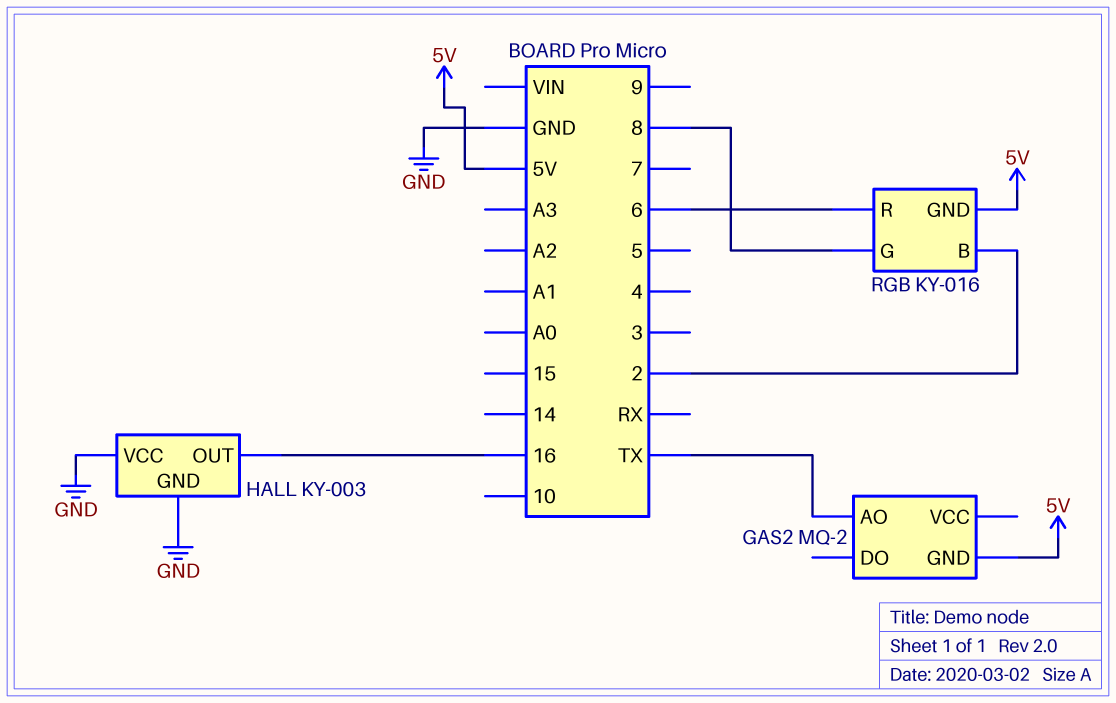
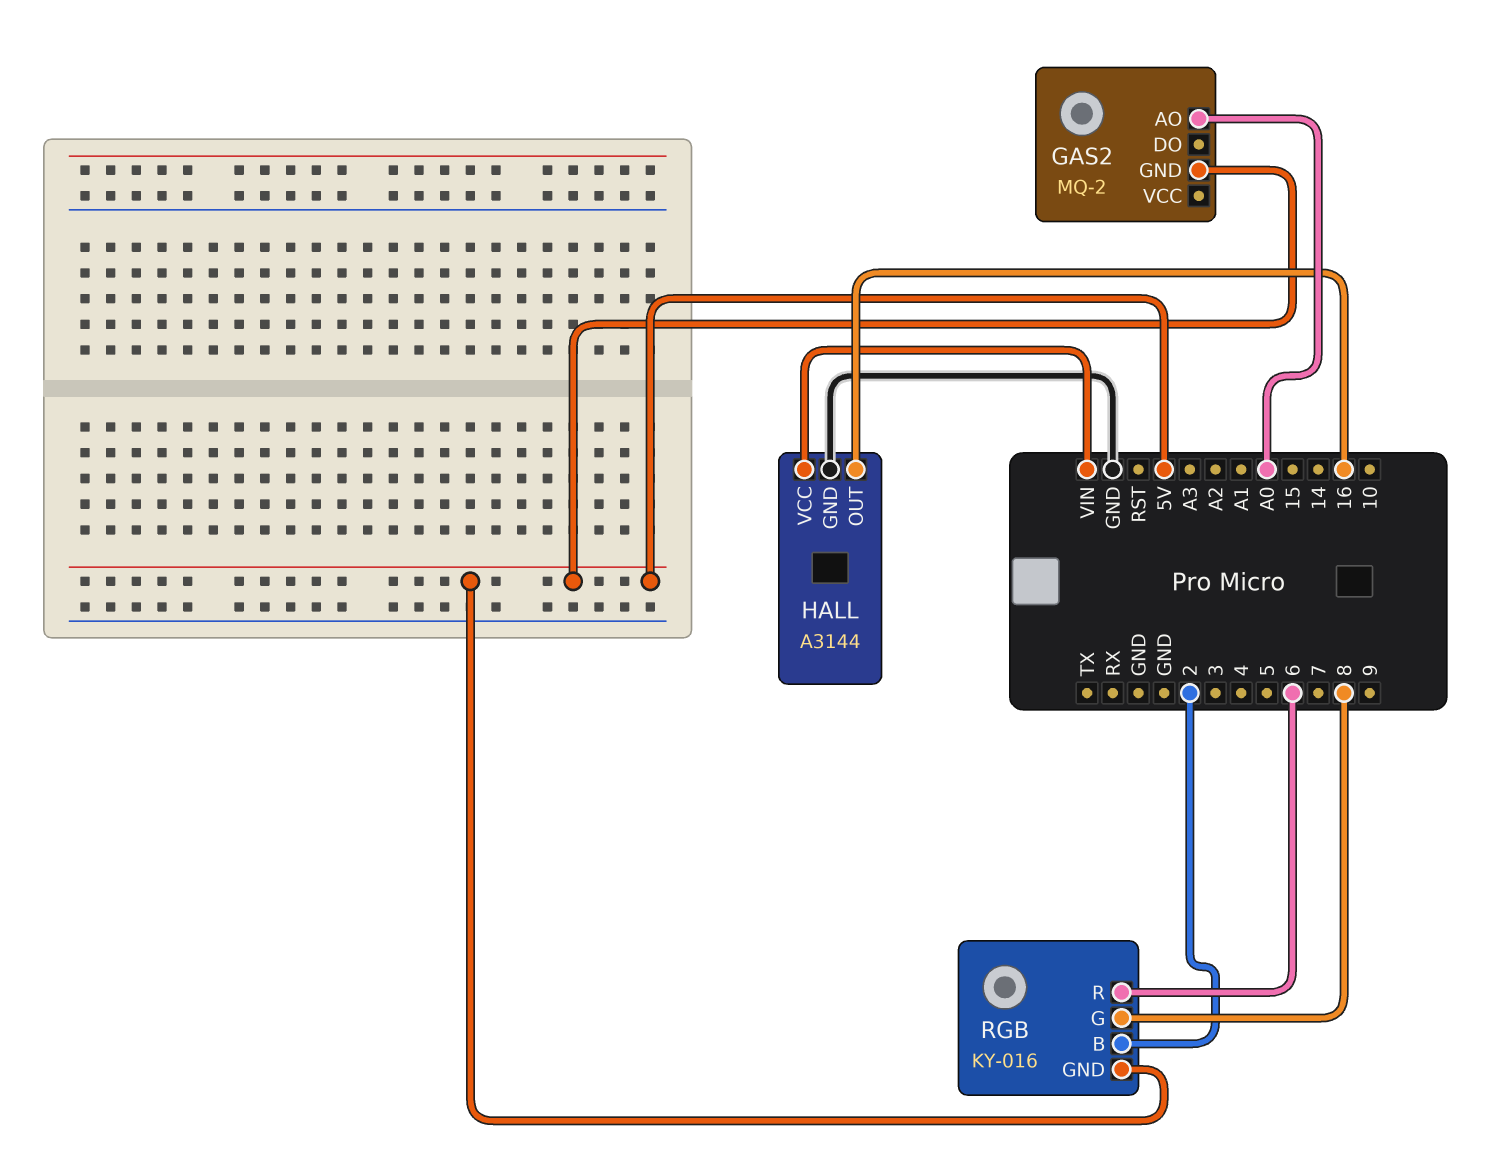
GAS2 pin AO: TX -> A0
HALL: KY-003 -> A3144
HALL pin VCC: GND -> VIN

